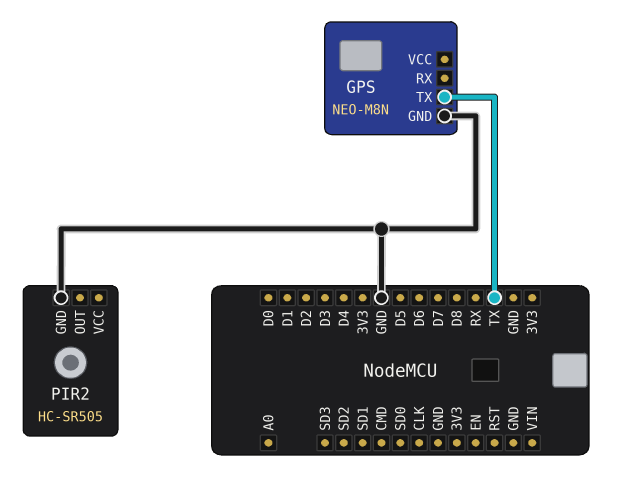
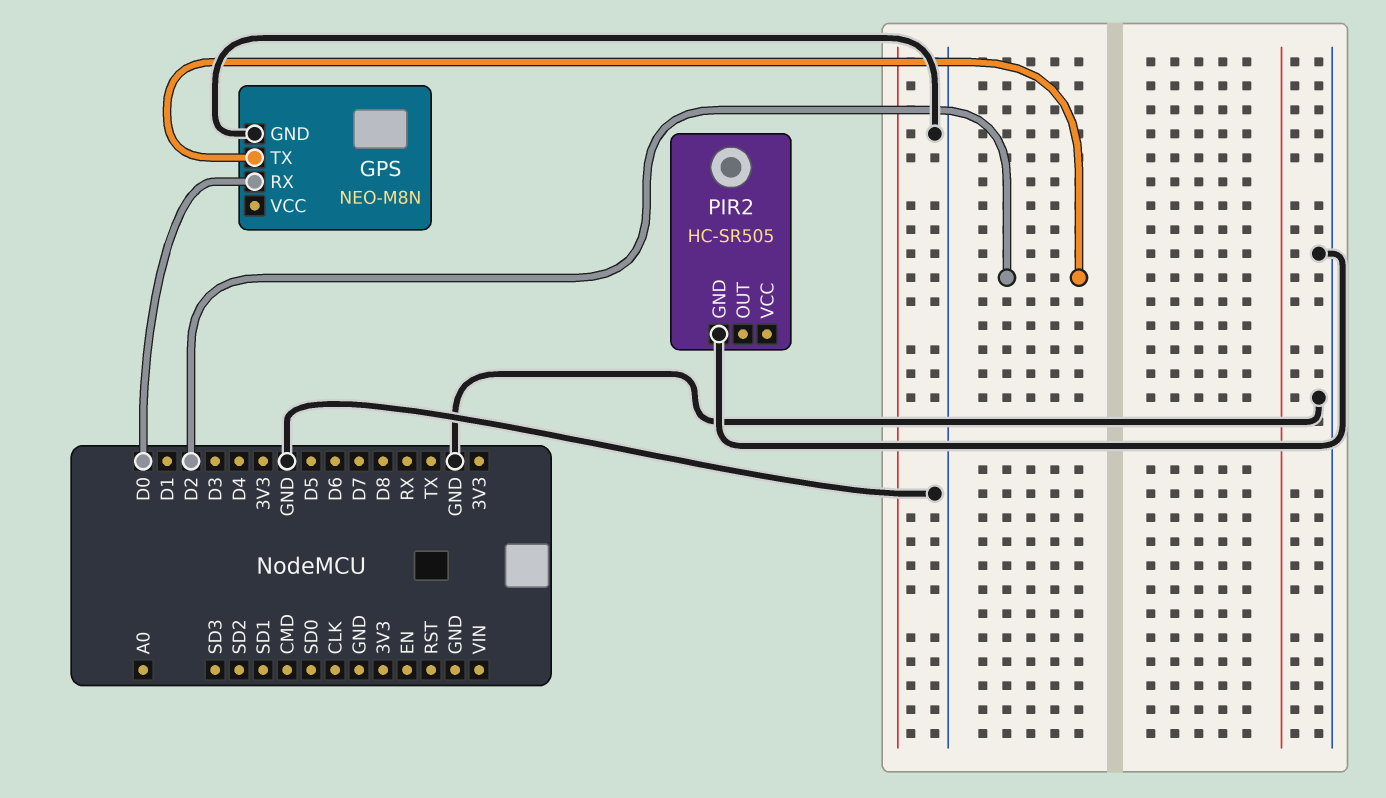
GPS pin RX: none -> D0
GPS pin TX: TX -> D2

